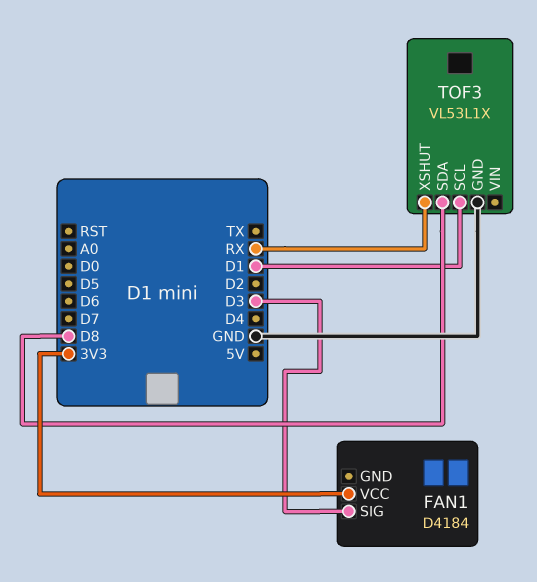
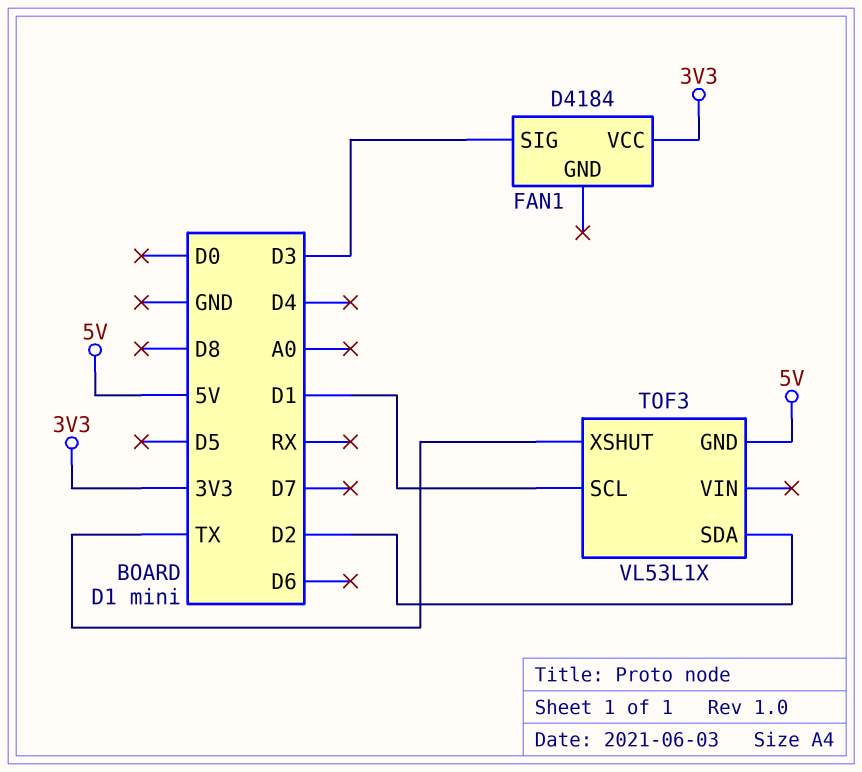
TOF3 pin GND: GND -> 5V
TOF3 pin SDA: D8 -> D2
TOF3 pin XSHUT: RX -> TX

